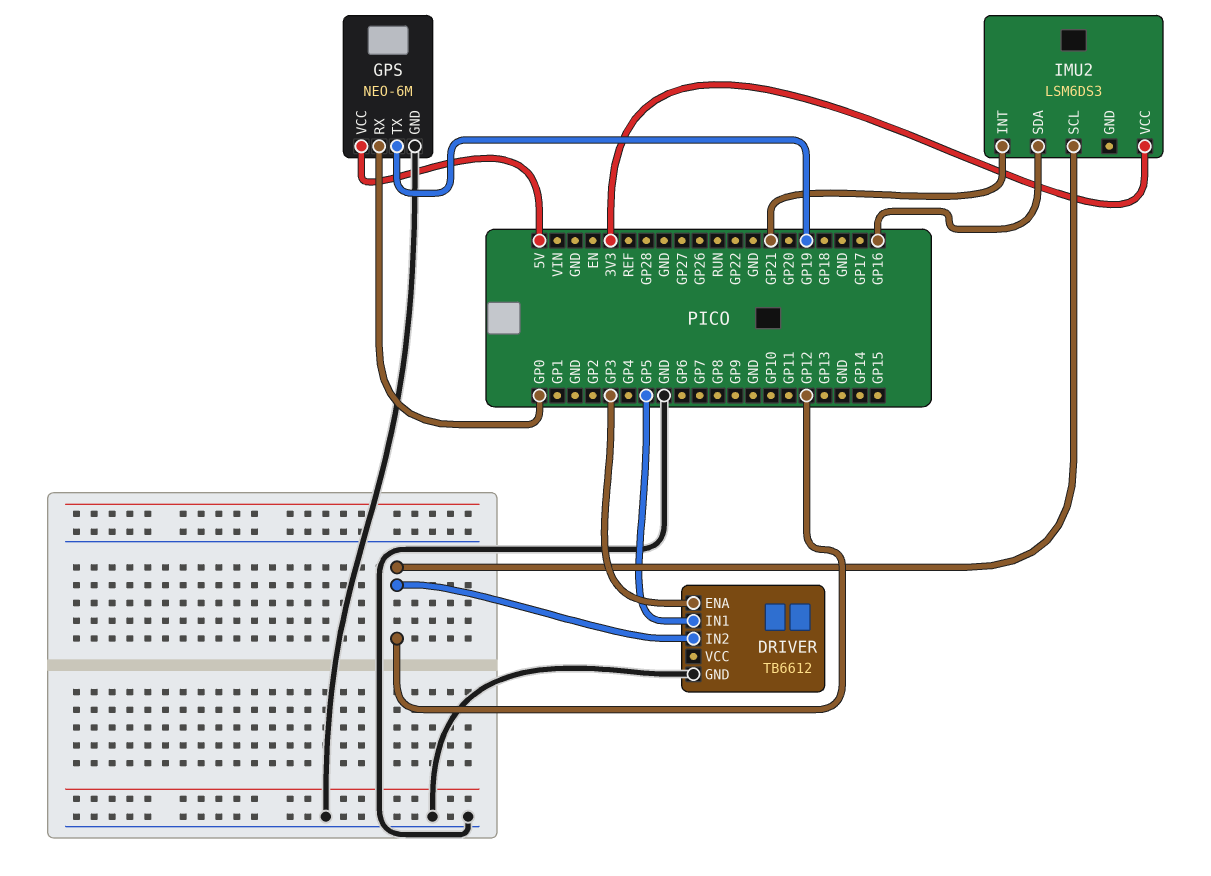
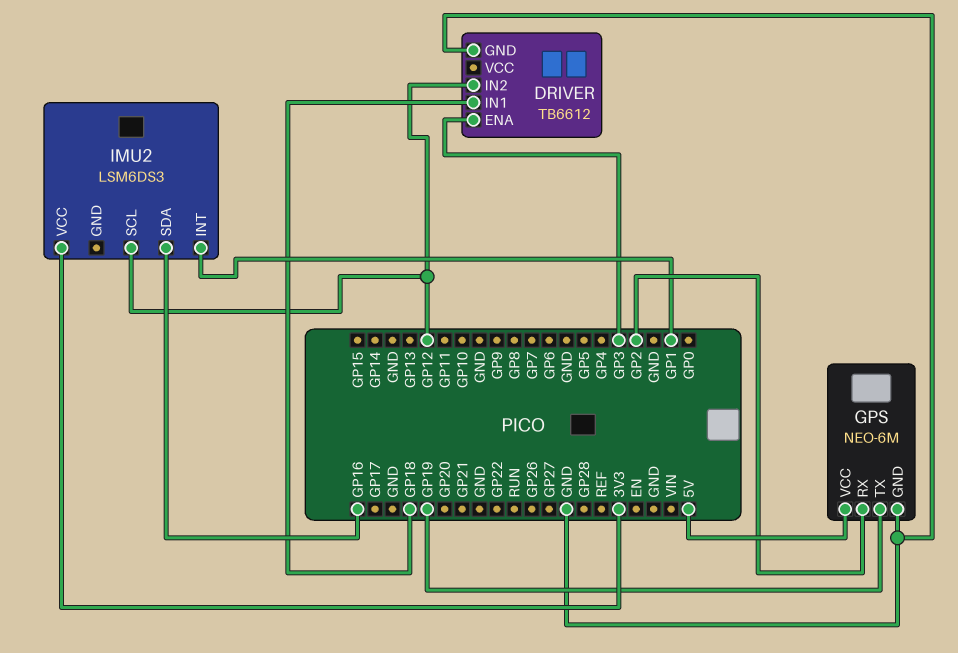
DRIVER pin IN1: GP5 -> GP18
GPS pin RX: GP0 -> GP2
IMU2 pin INT: GP21 -> GP1

